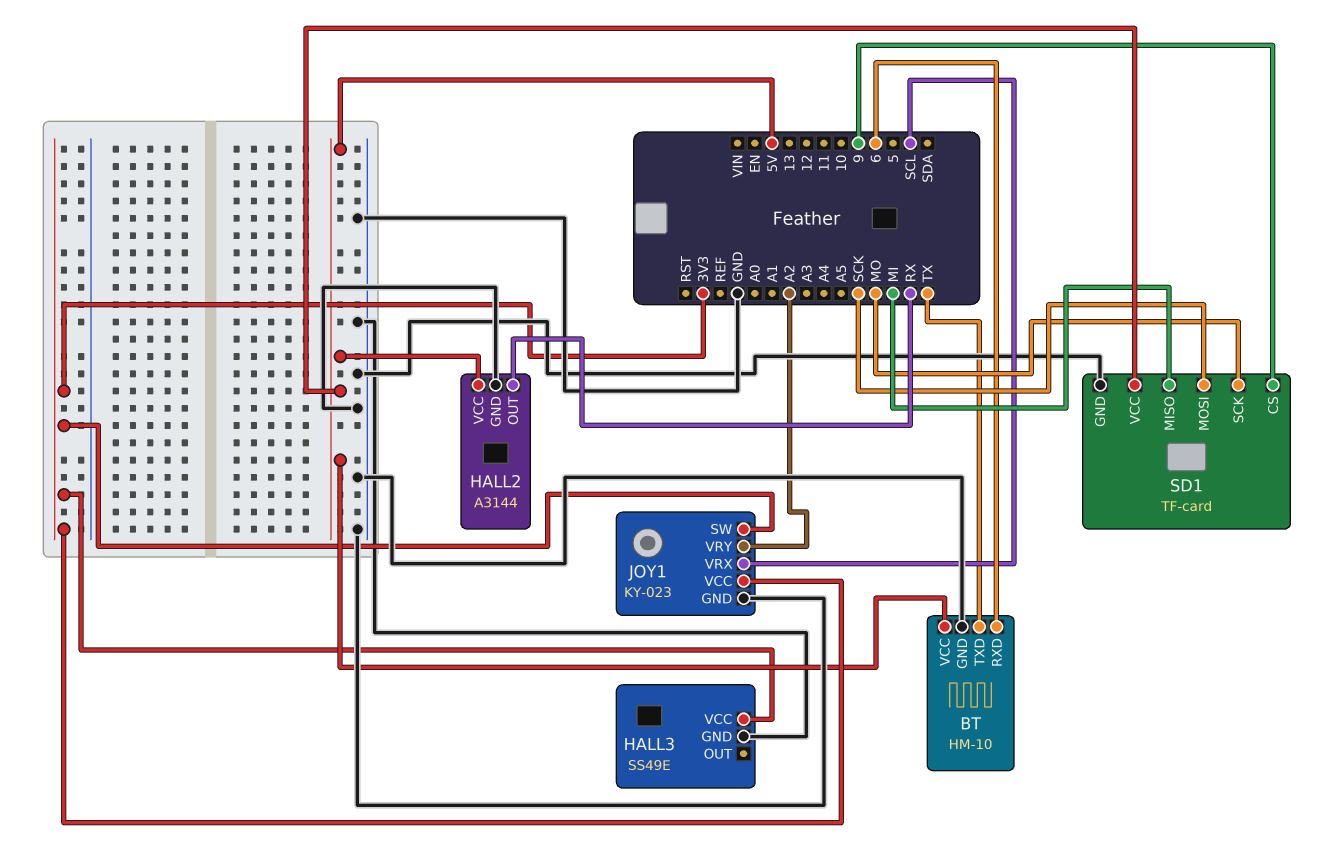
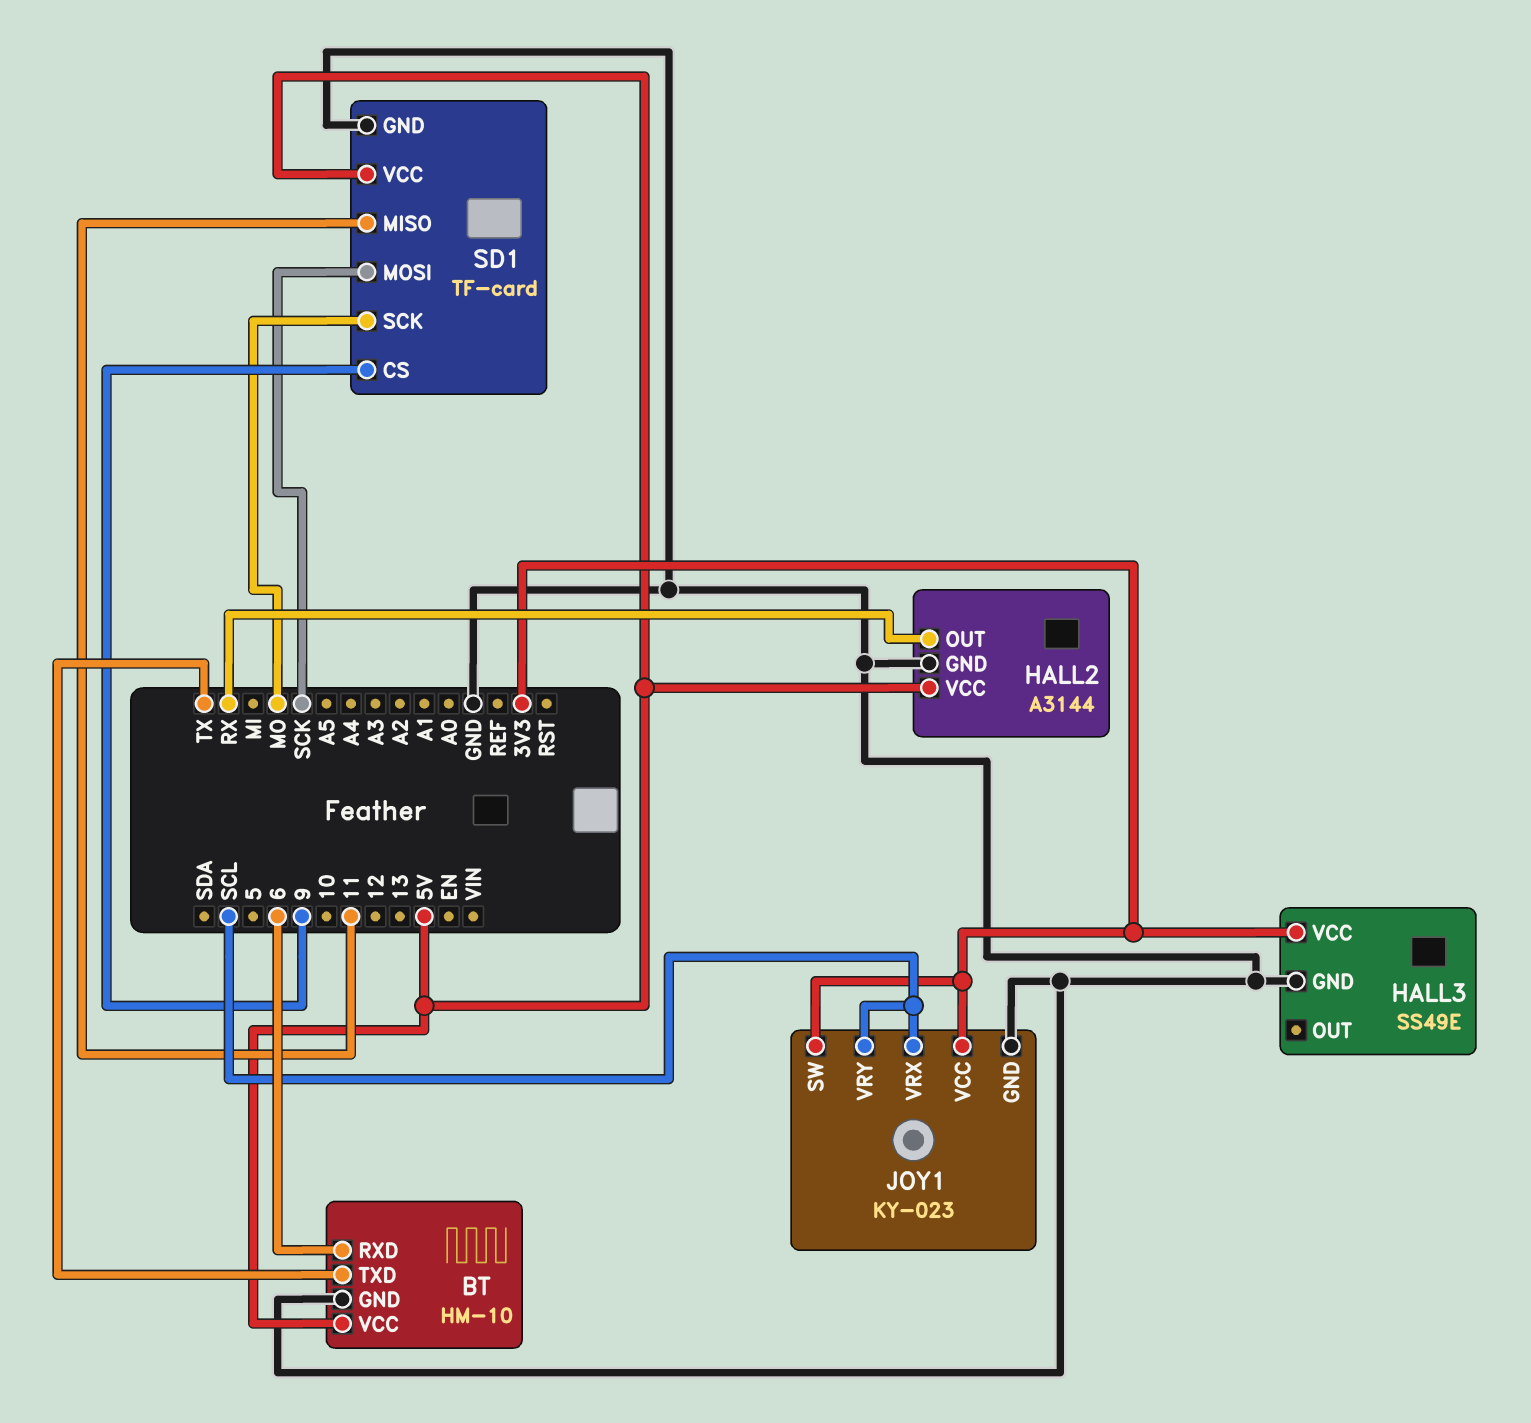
JOY1 pin VRY: A2 -> SCL
SD1 pin MISO: MI -> 11

